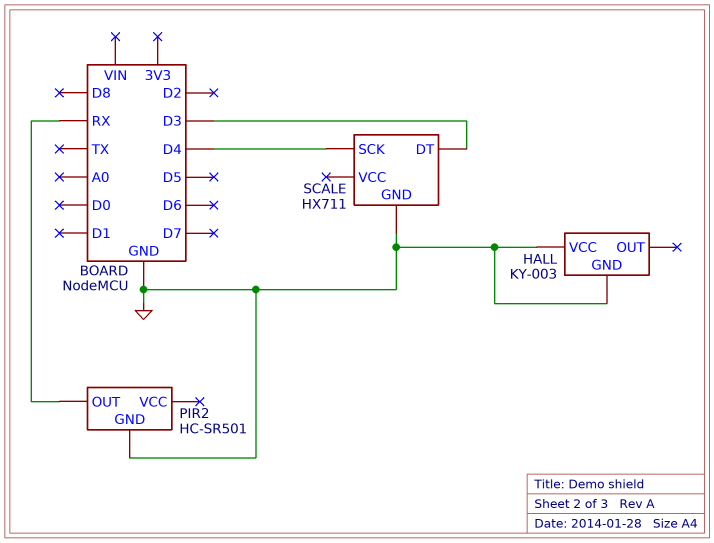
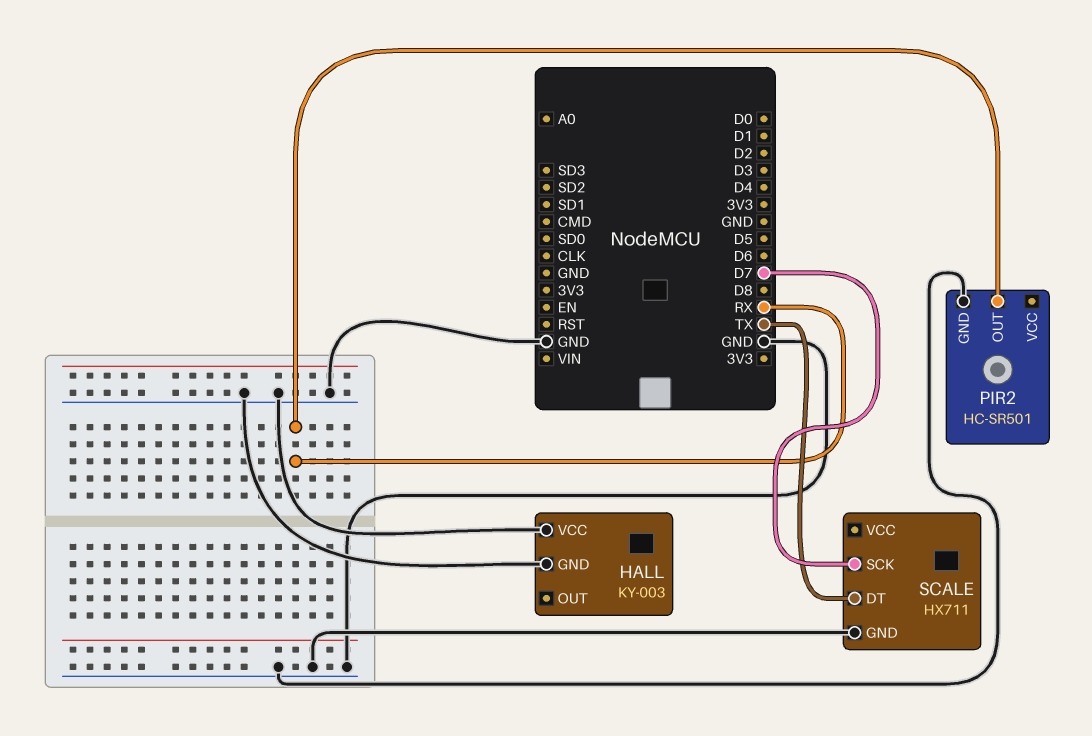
SCALE pin DT: D3 -> TX
SCALE pin SCK: D4 -> D7

